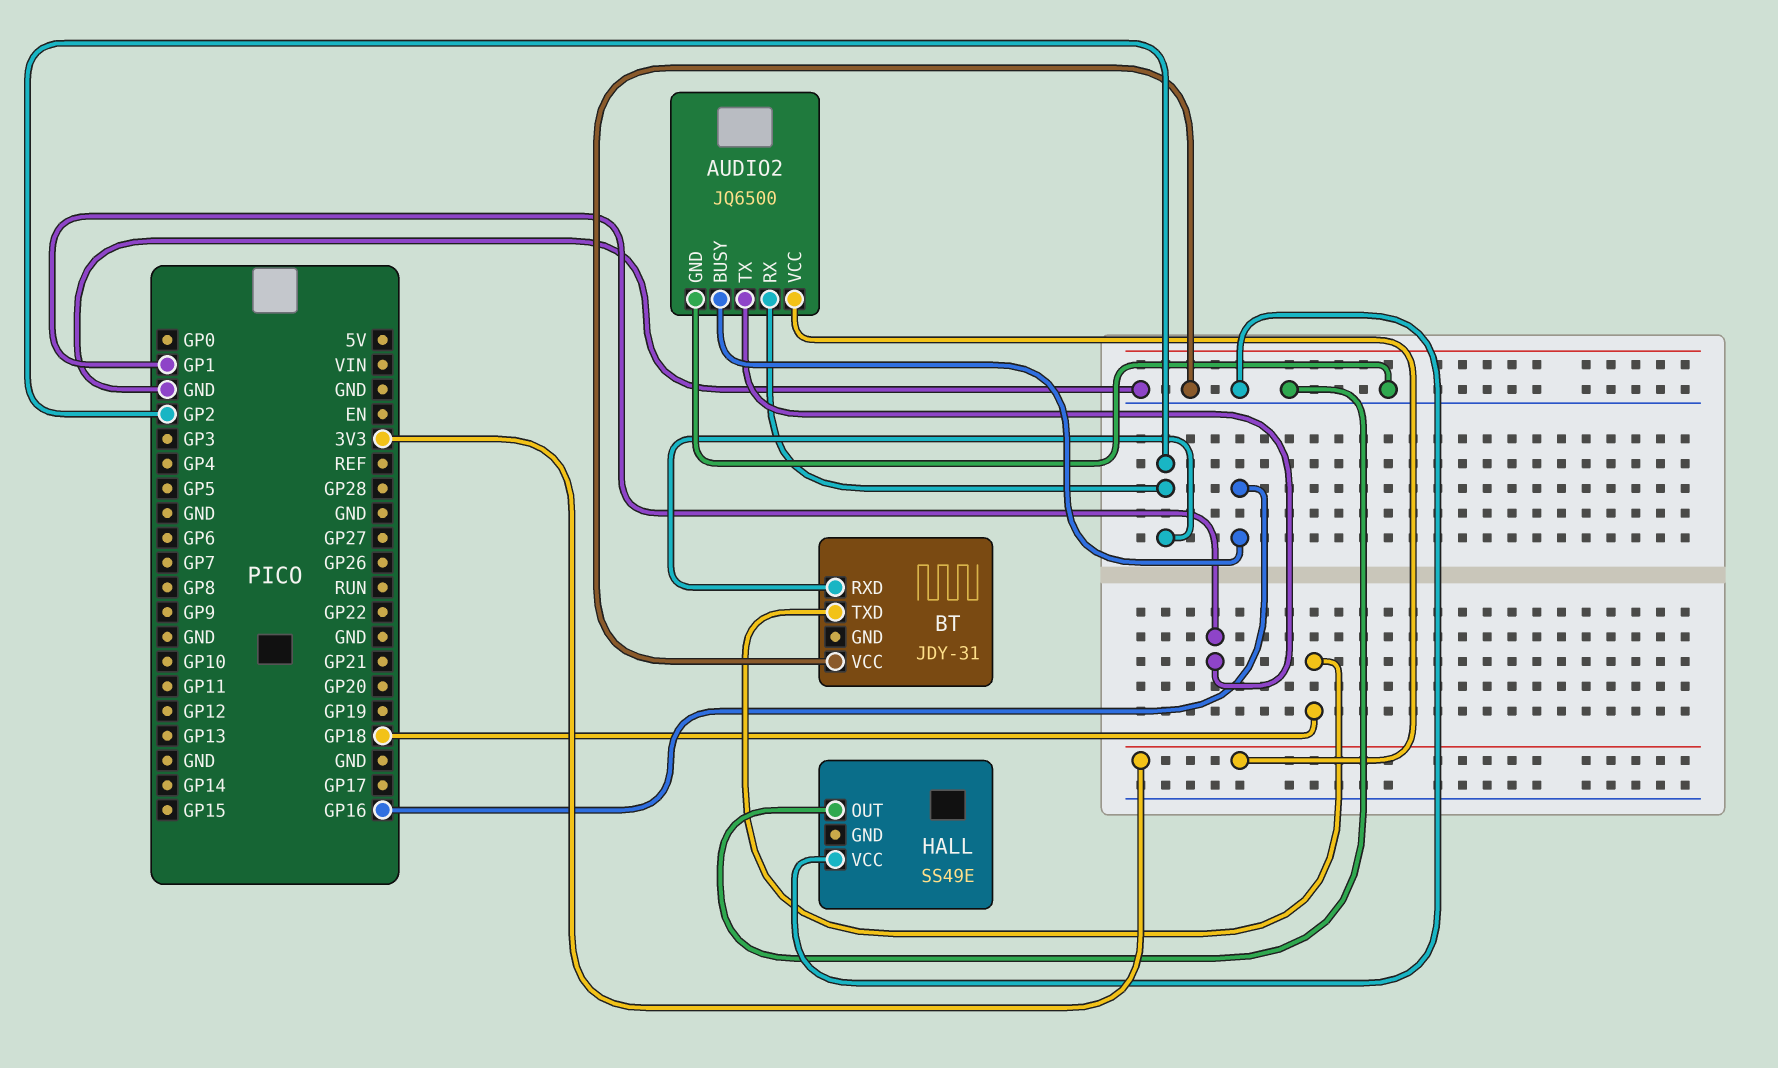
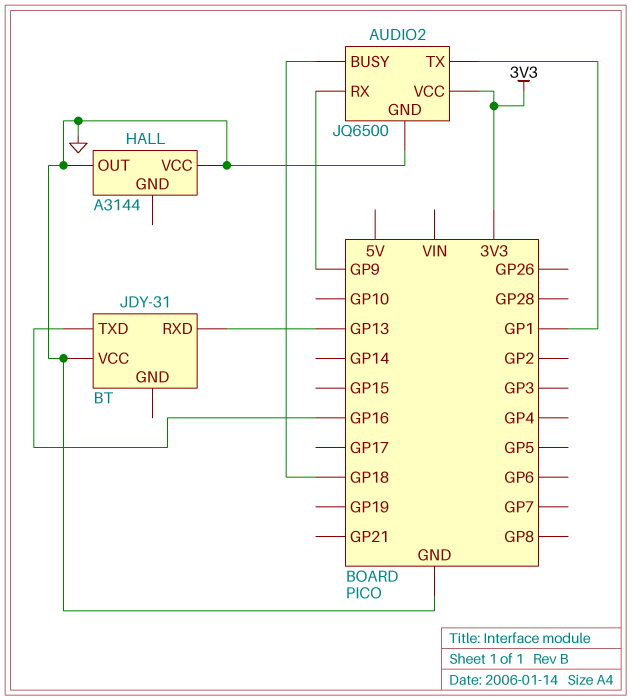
AUDIO2 pin BUSY: GP16 -> GP18
AUDIO2 pin RX: GP2 -> GP9
BT pin RXD: GP2 -> GP13
BT pin TXD: GP18 -> GP16
HALL: SS49E -> A3144

